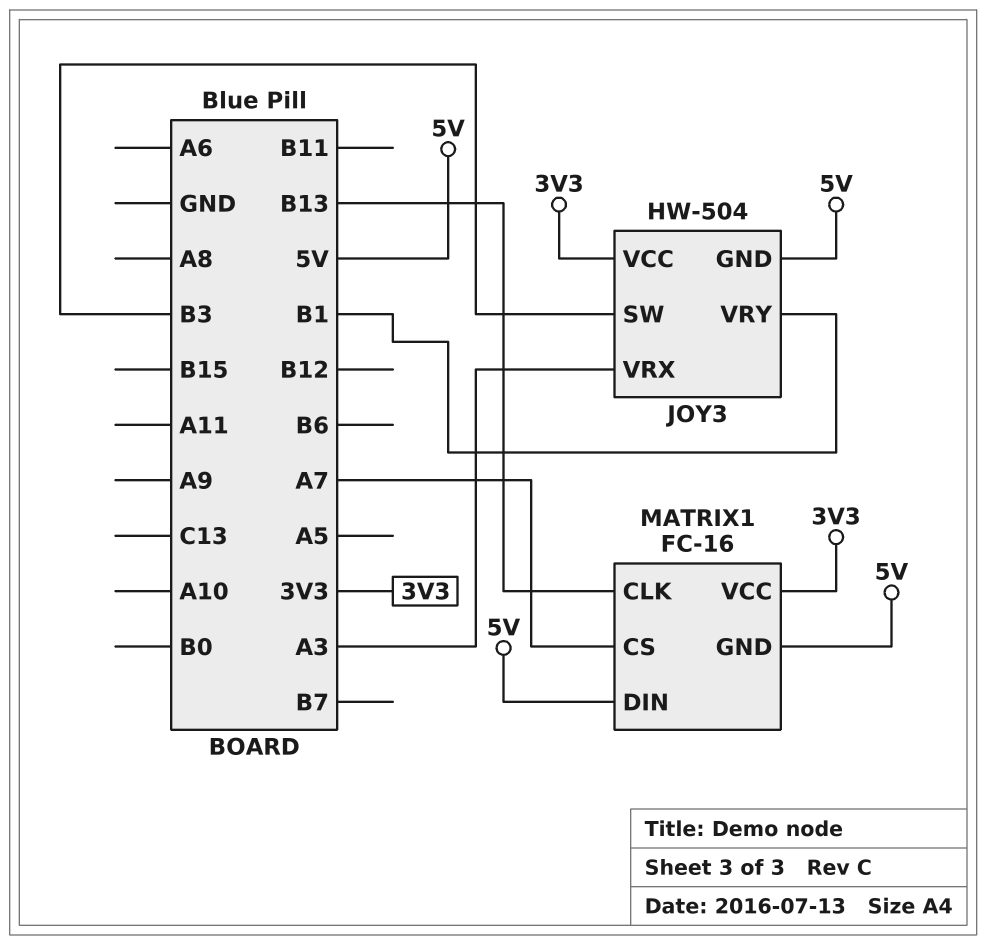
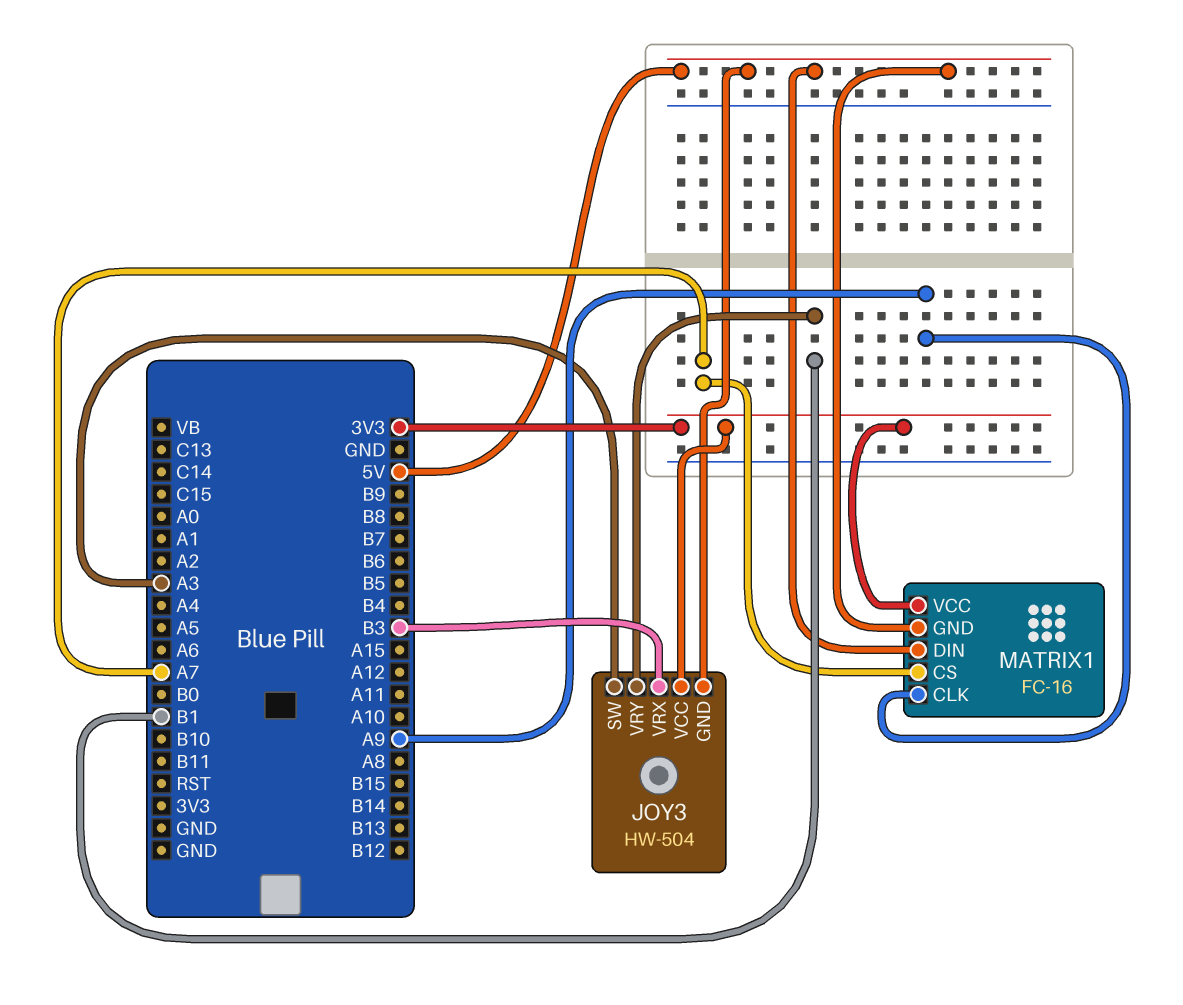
JOY3 pin SW: B3 -> A3
JOY3 pin VRX: A3 -> B3
MATRIX1 pin CLK: B13 -> A9

